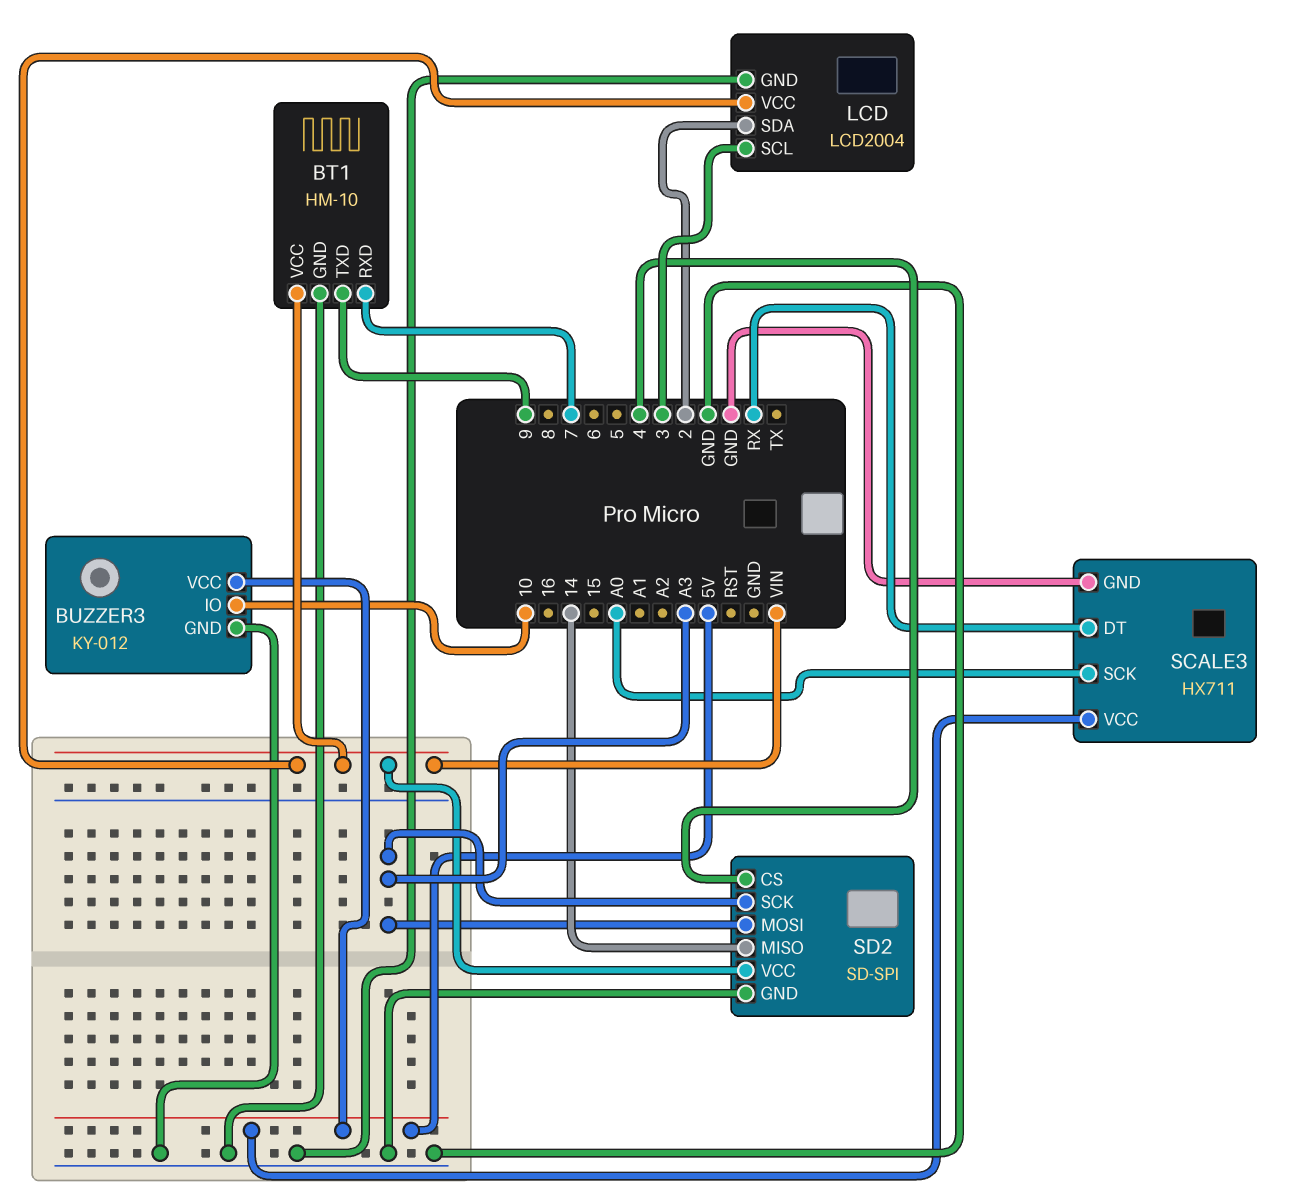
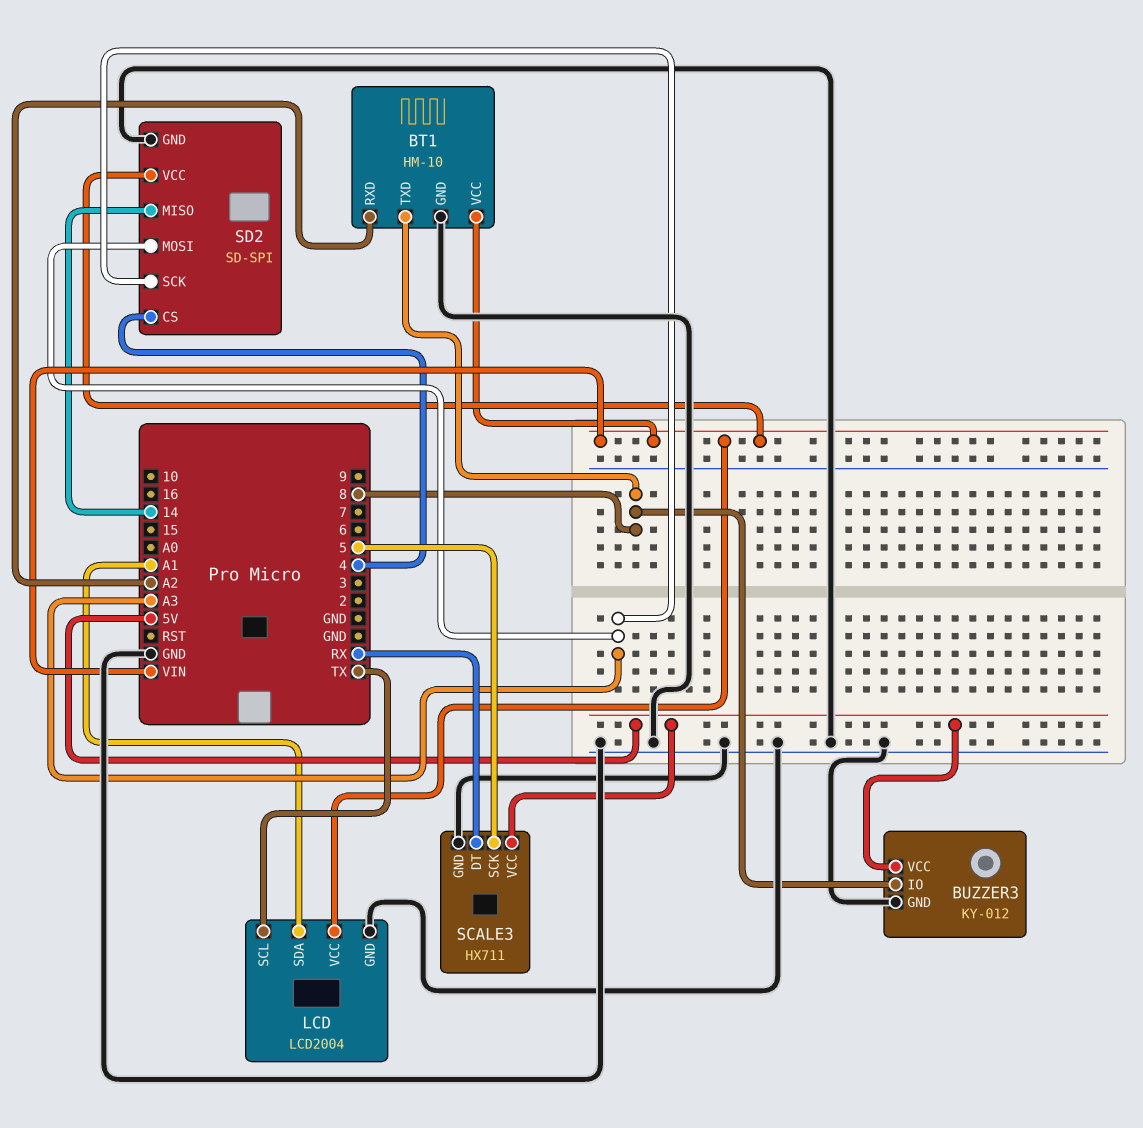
BT1 pin RXD: 7 -> A2
BT1 pin TXD: 9 -> 8
BUZZER3 pin IO: 10 -> 8
LCD pin SCL: 3 -> TX
LCD pin SDA: 2 -> A1
SCALE3 pin SCK: A0 -> 5

